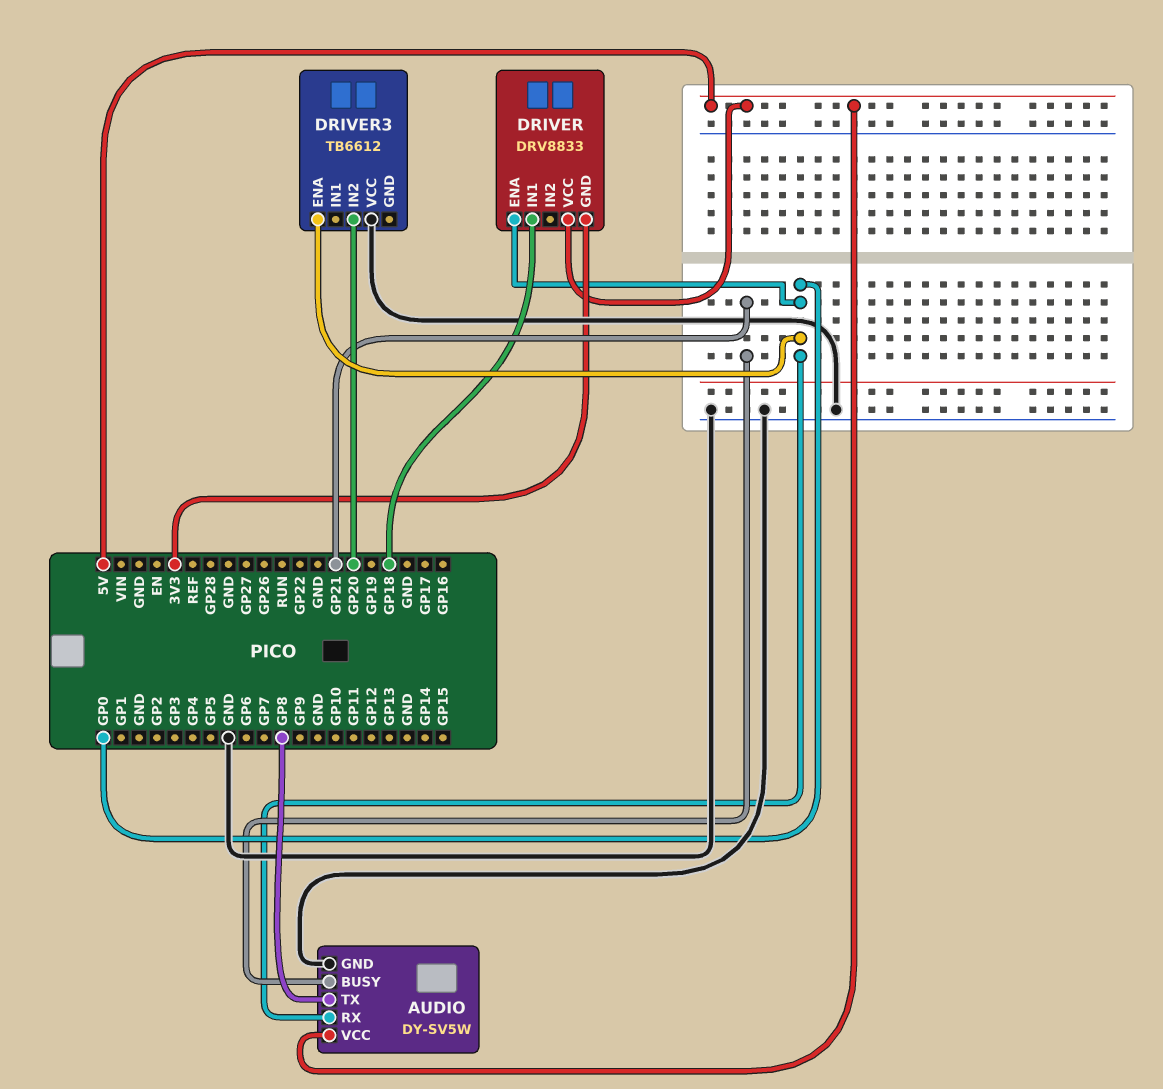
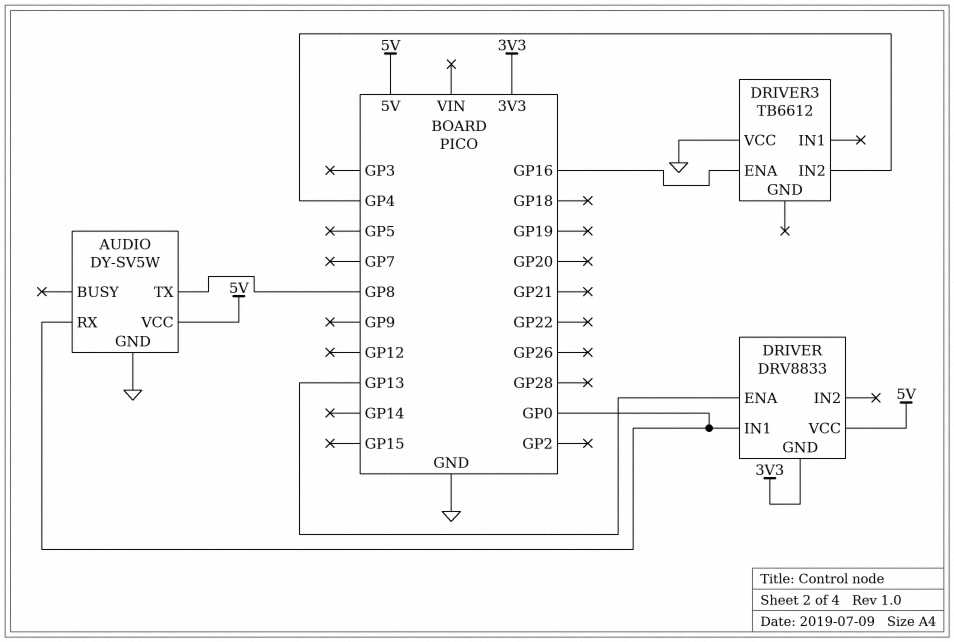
AUDIO pin BUSY: GP21 -> none
DRIVER pin ENA: GP0 -> GP13
DRIVER pin IN1: GP18 -> GP0
DRIVER3 pin ENA: GP0 -> GP16
DRIVER3 pin IN2: GP20 -> GP4

